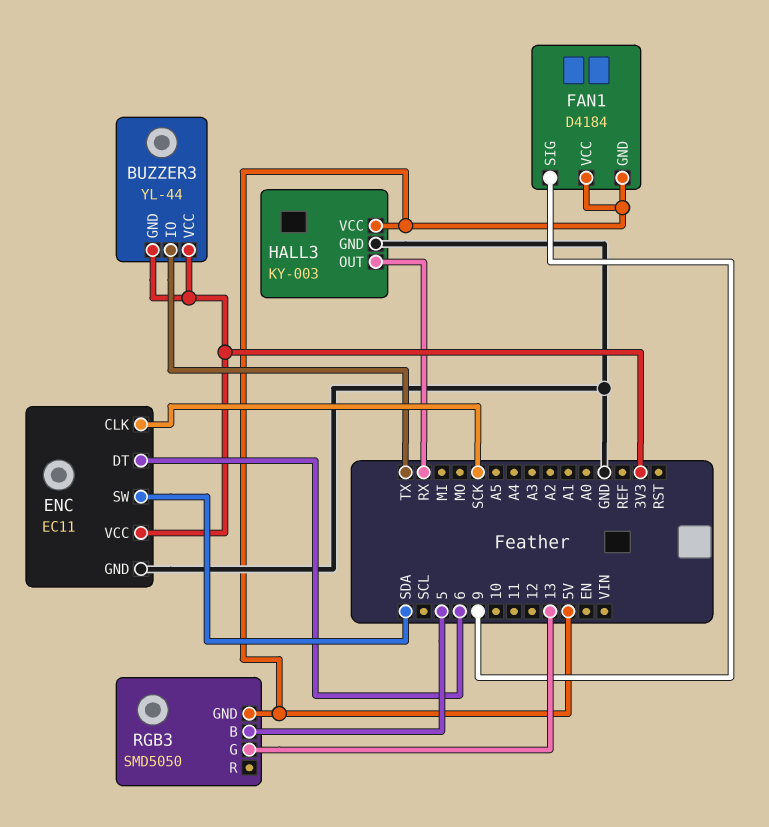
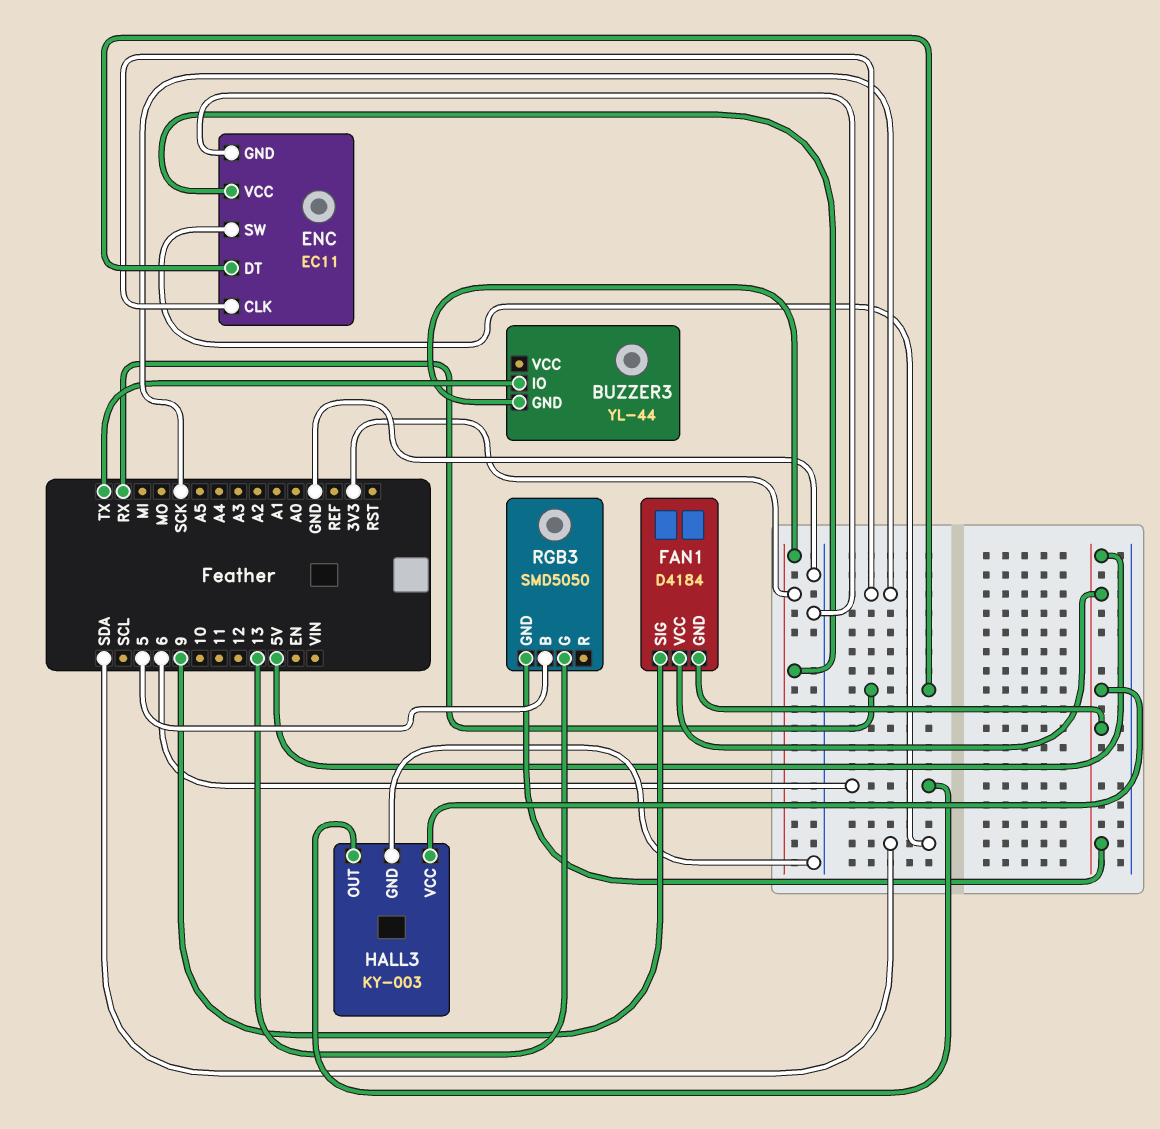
BUZZER3 pin VCC: 3V3 -> none
ENC pin DT: 6 -> RX
HALL3 pin OUT: RX -> 6

